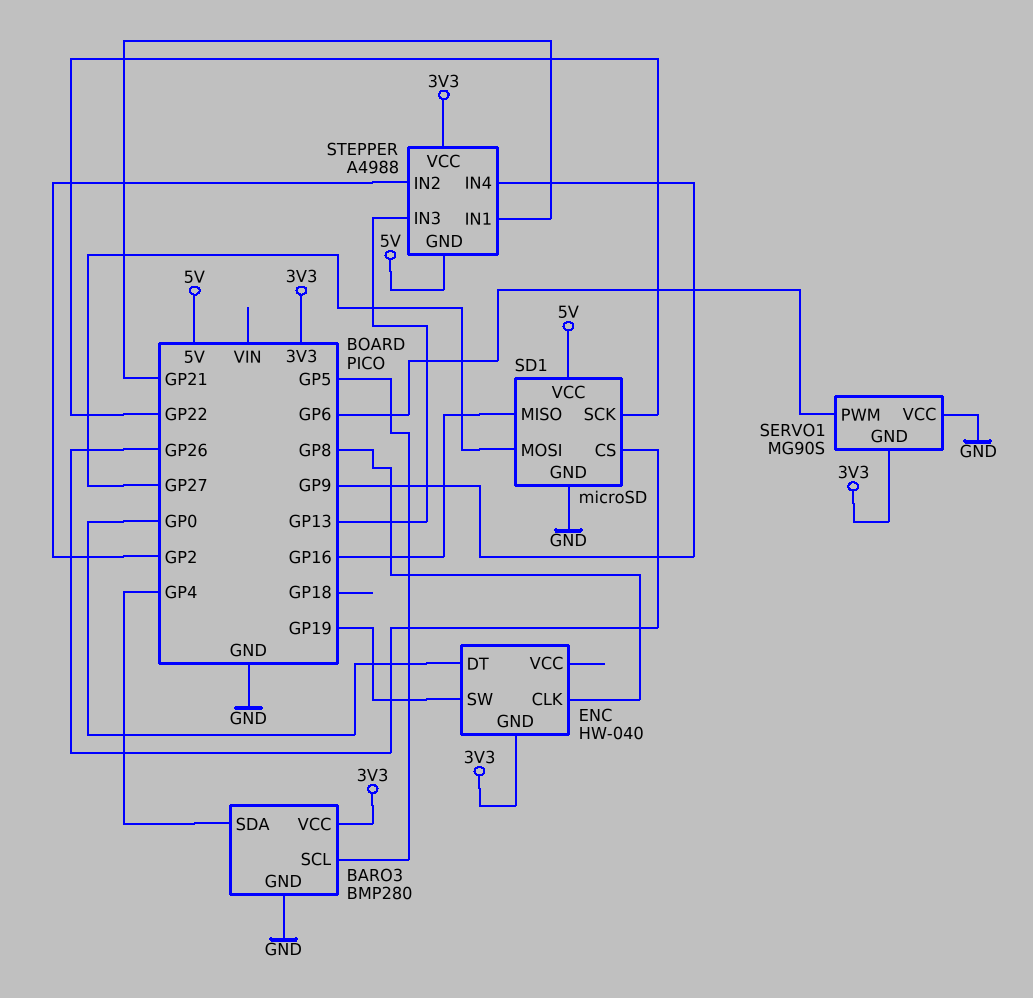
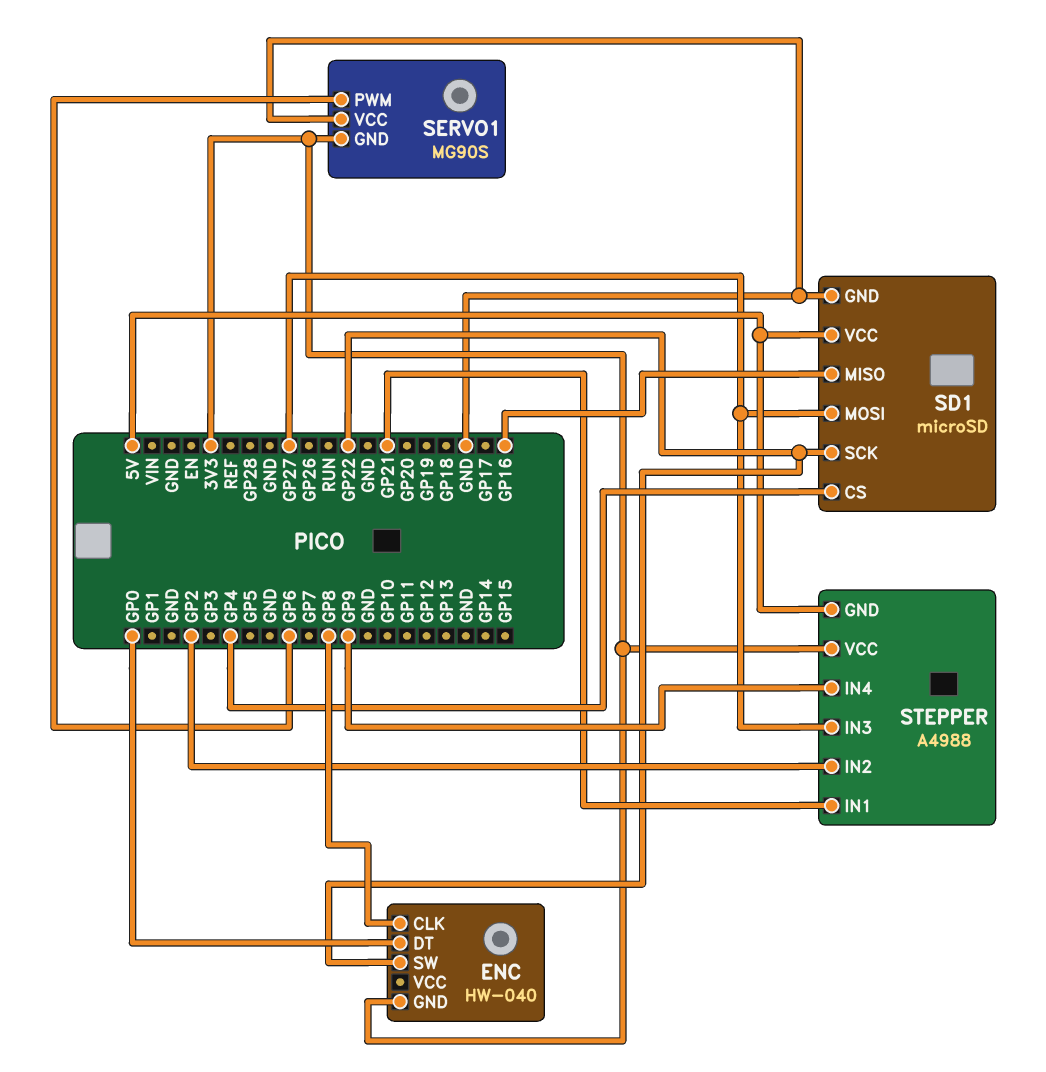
BARO3: BMP280 -> none
BARO3 pin GND: GND -> none
BARO3 pin SCL: GP5 -> none
BARO3 pin SDA: GP4 -> none
BARO3 pin VCC: 3V3 -> none
ENC pin SW: GP19 -> GP22
SD1 pin CS: GP26 -> GP4
STEPPER pin IN3: GP13 -> GP27

